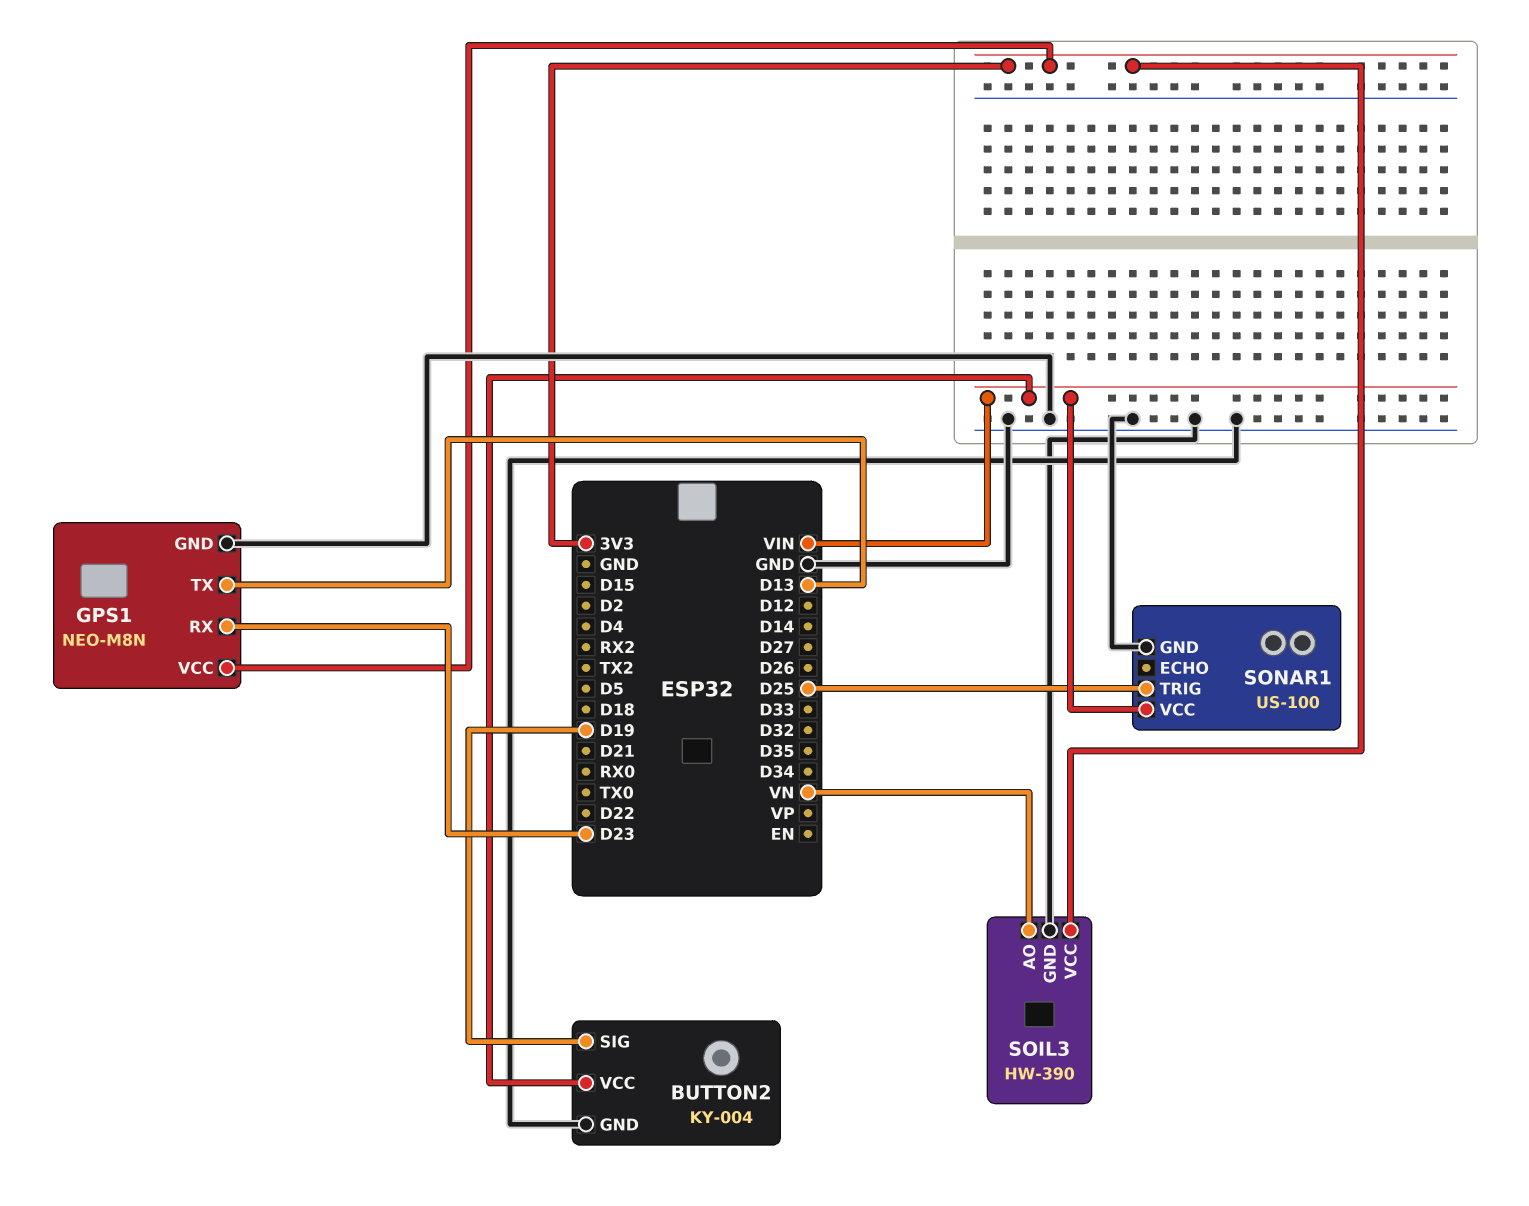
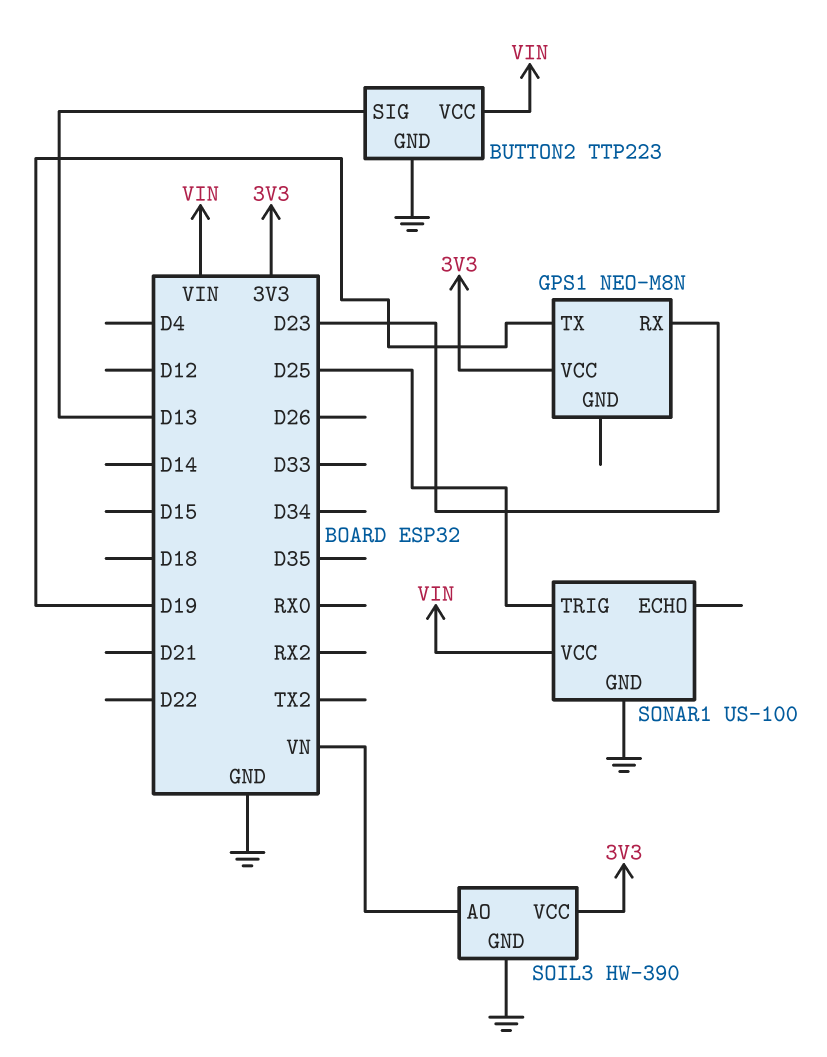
BUTTON2: KY-004 -> TTP223
BUTTON2 pin SIG: D19 -> D13
GPS1 pin GND: GND -> none
GPS1 pin TX: D13 -> D19

